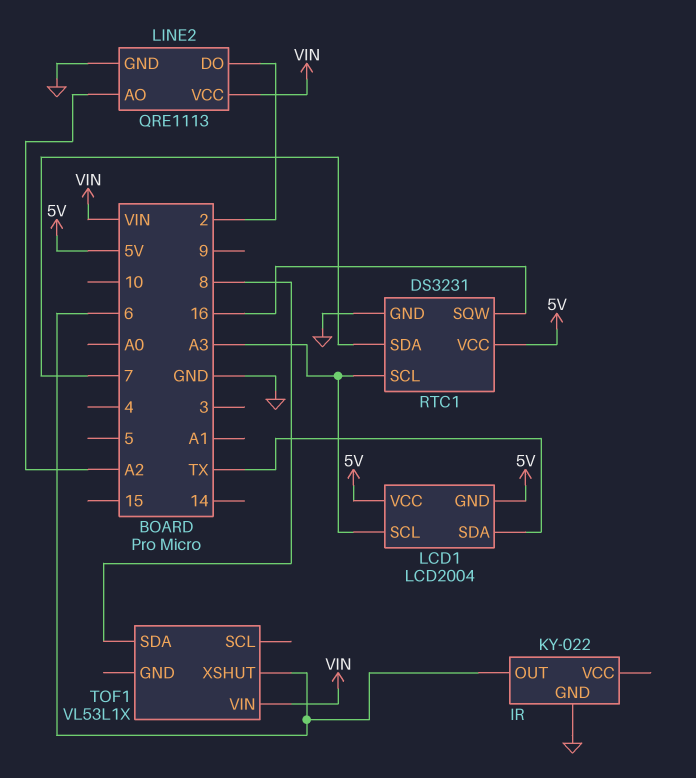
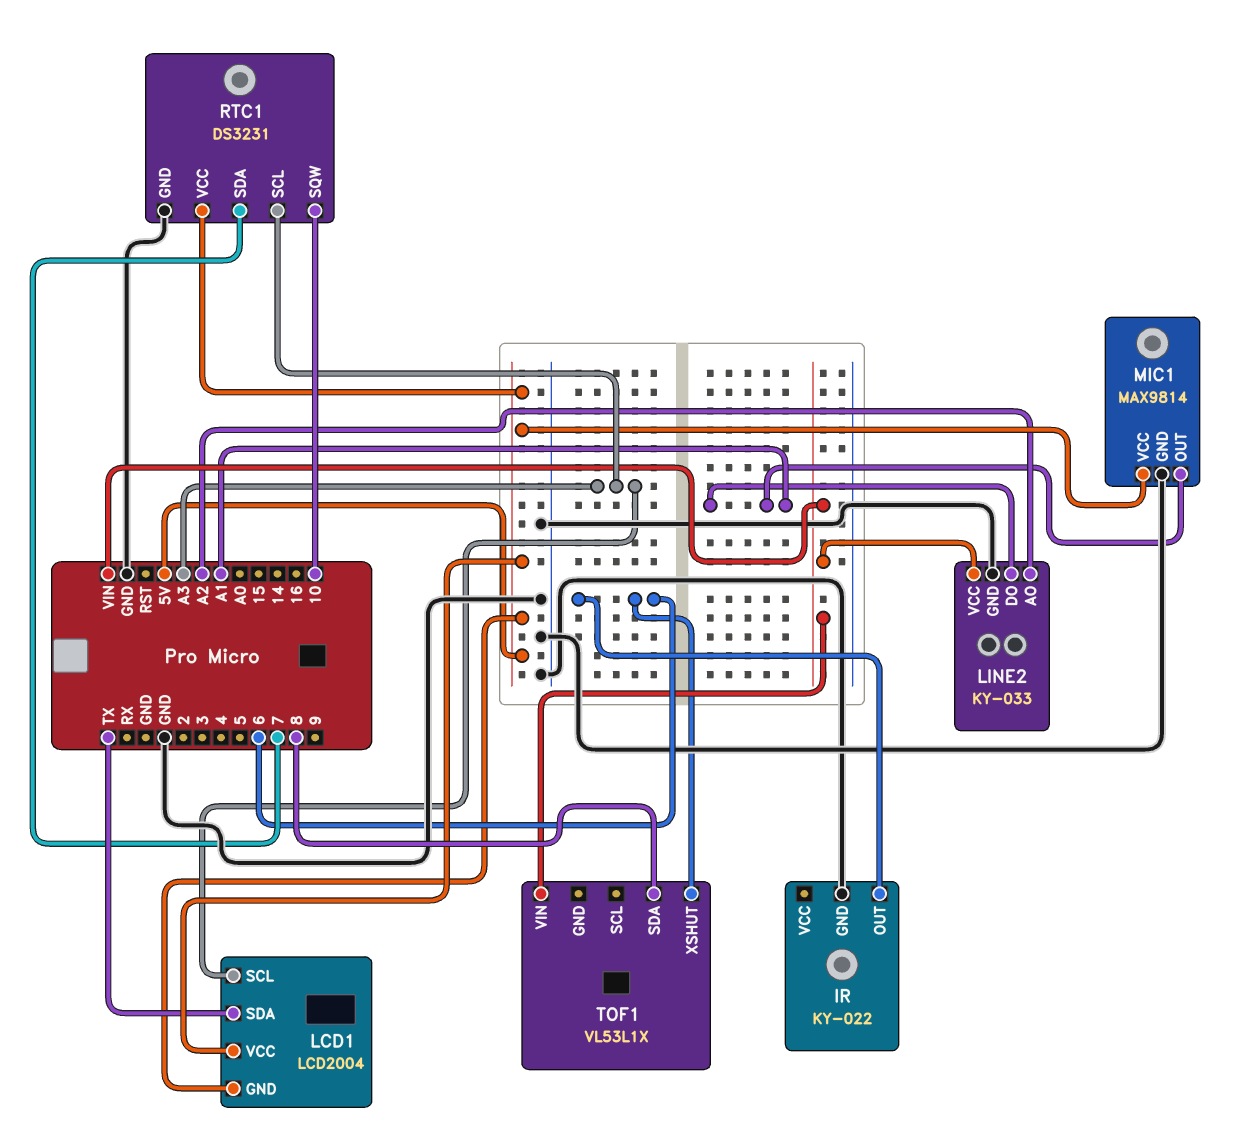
LINE2: QRE1113 -> KY-033
LINE2 pin DO: 2 -> A1
MIC1: none -> MAX9814
MIC1 pin GND: none -> GND
MIC1 pin OUT: none -> A1
MIC1 pin VCC: none -> 5V
RTC1 pin SQW: 16 -> 10

